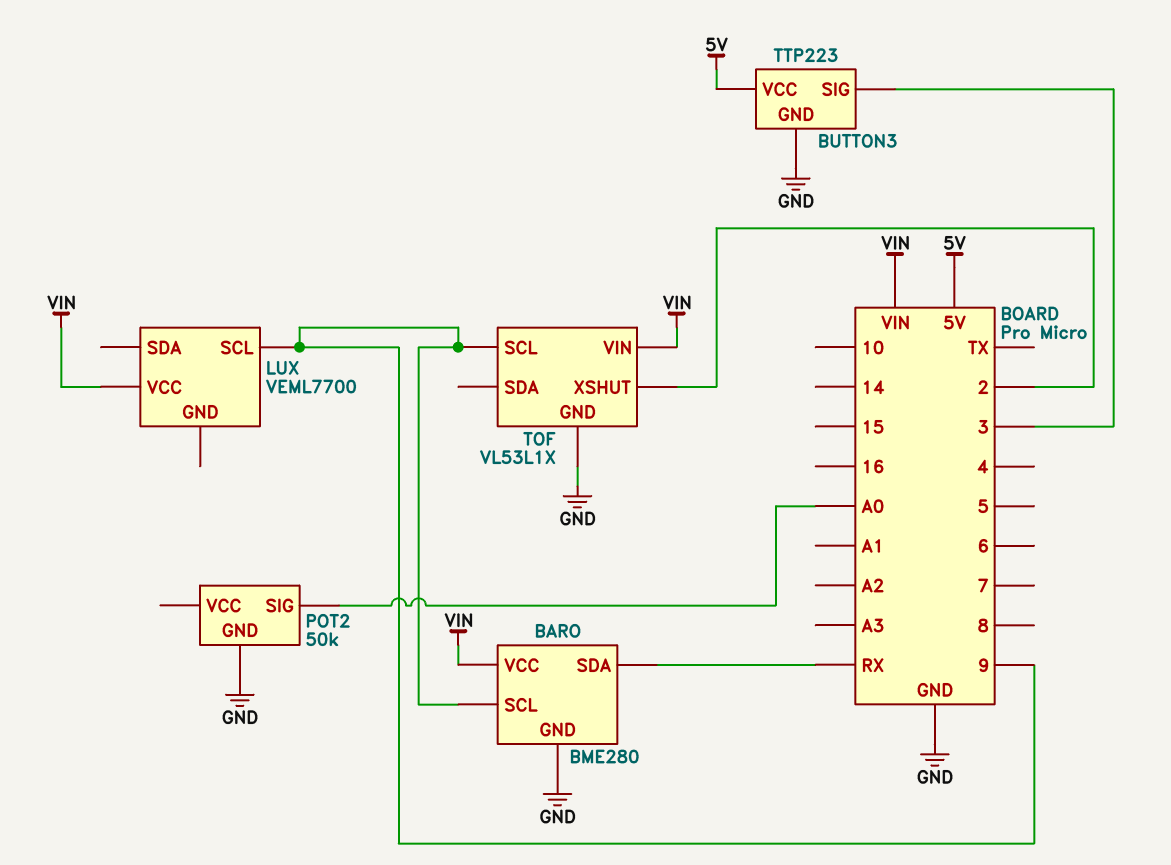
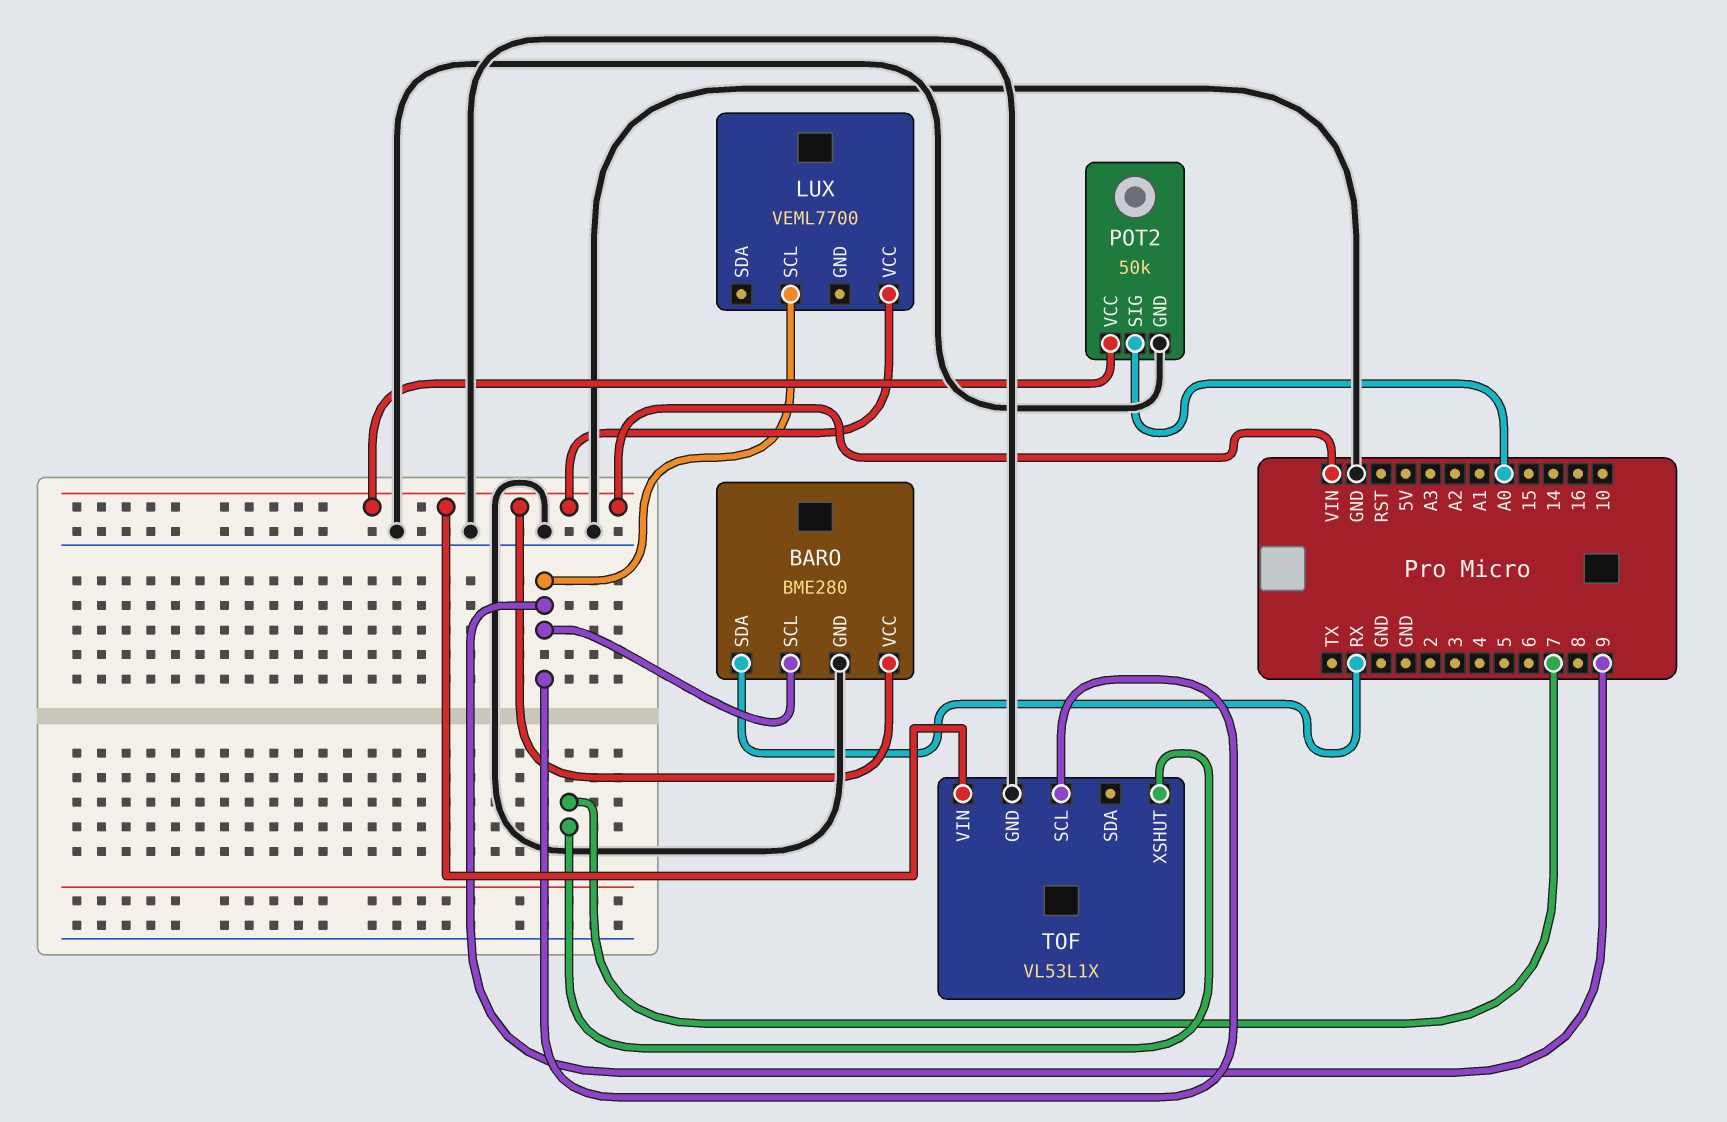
BUTTON3: TTP223 -> none
BUTTON3 pin GND: GND -> none
BUTTON3 pin SIG: 3 -> none
BUTTON3 pin VCC: 5V -> none
POT2 pin VCC: none -> VIN
TOF pin XSHUT: 2 -> 7

